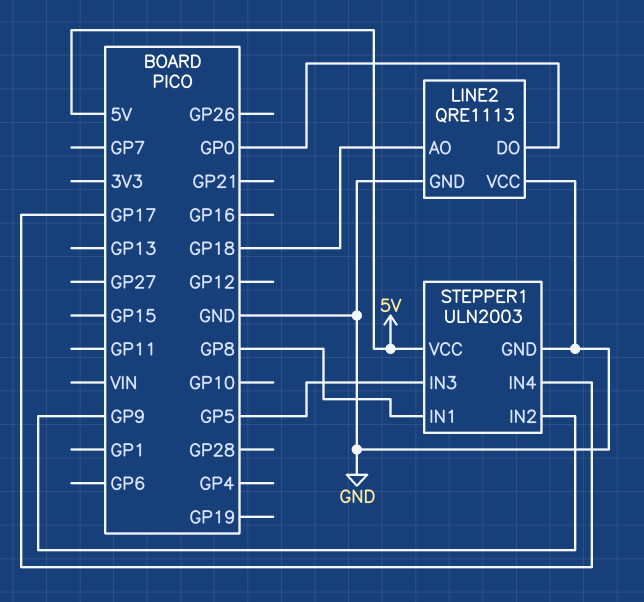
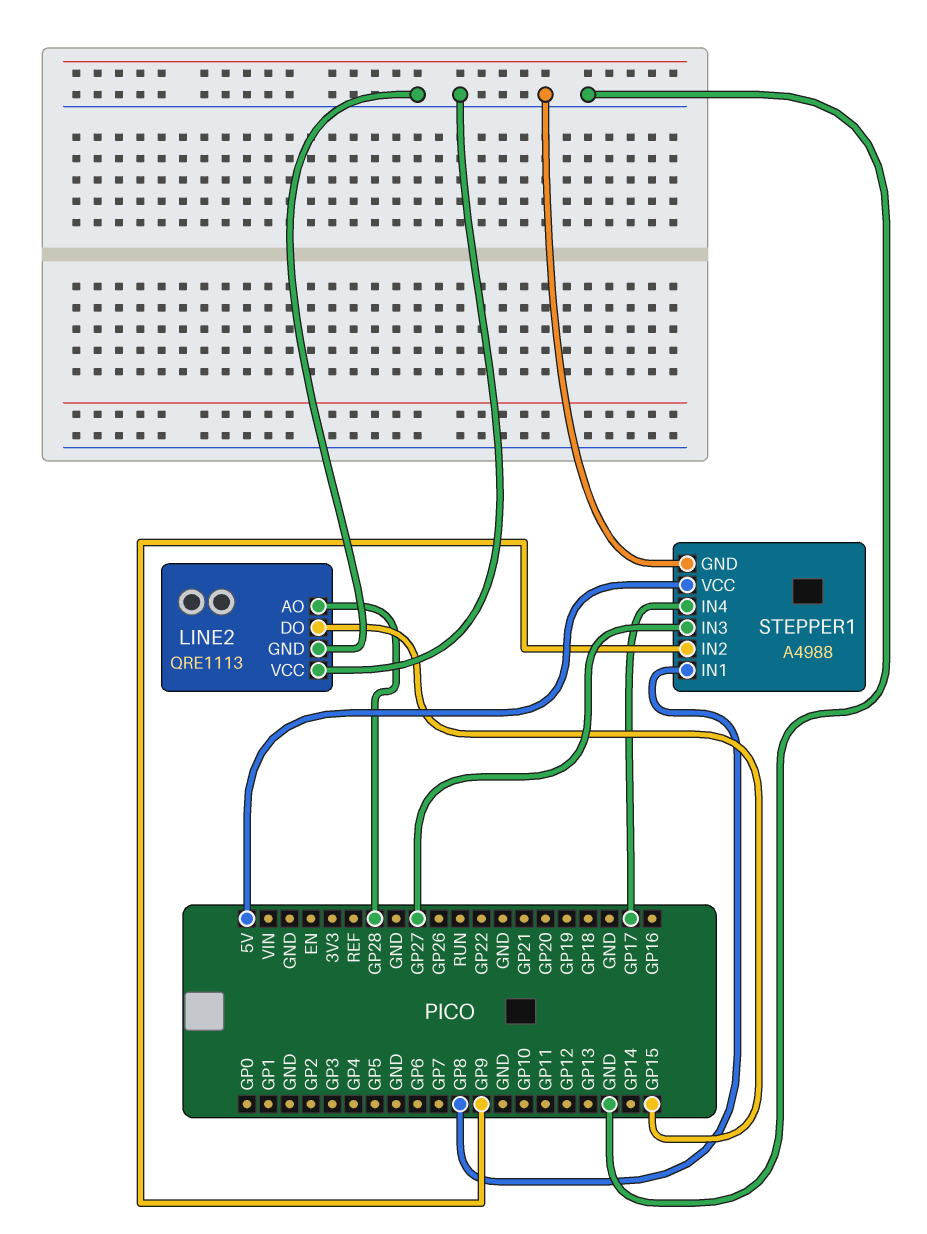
LINE2 pin AO: GP18 -> GP28
LINE2 pin DO: GP0 -> GP15
STEPPER1: ULN2003 -> A4988
STEPPER1 pin IN3: GP5 -> GP27

